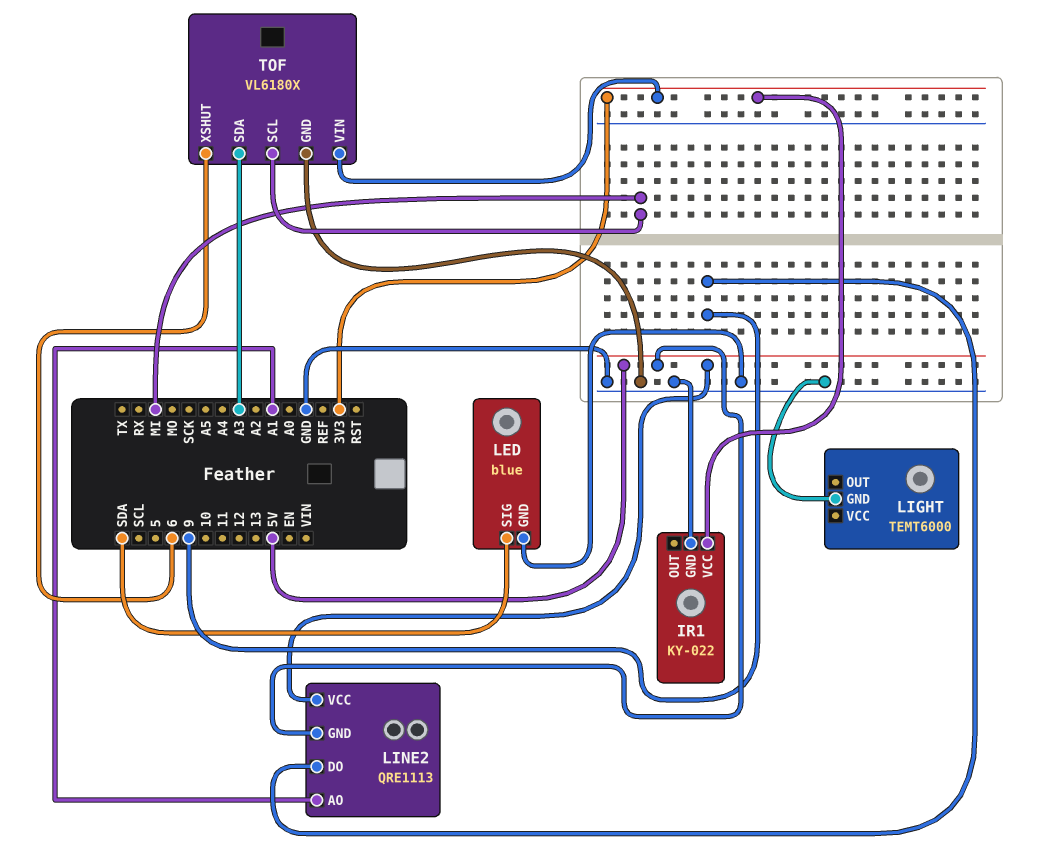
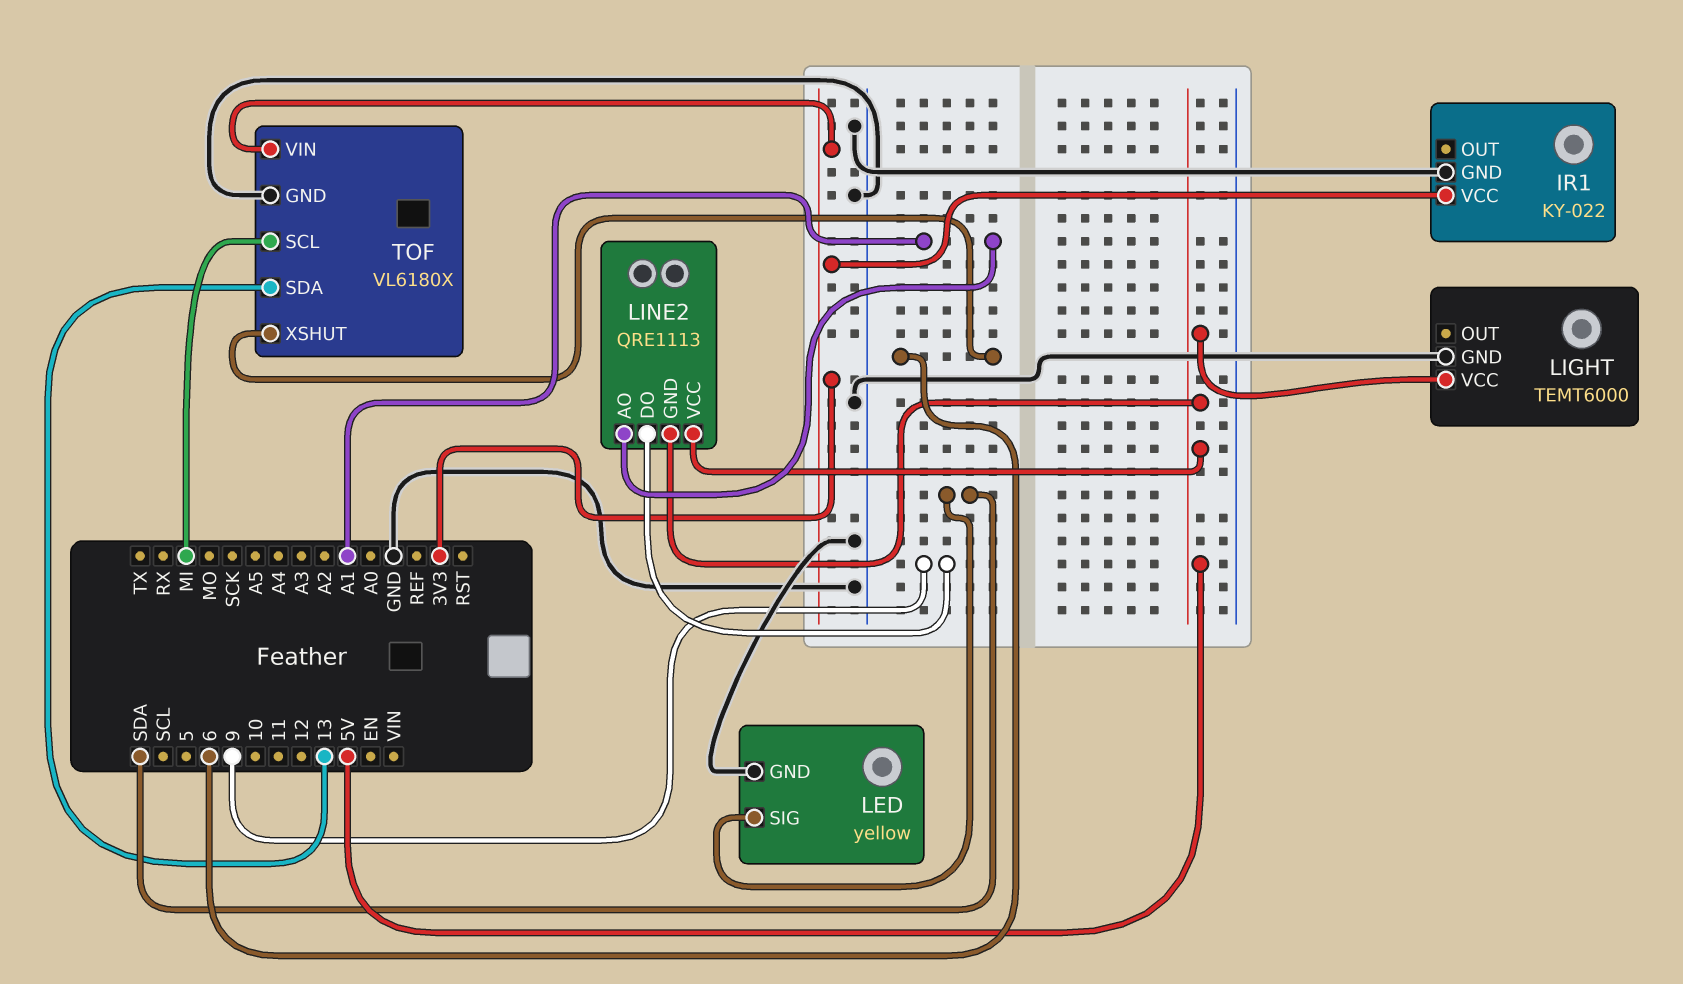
LED: blue -> yellow
LIGHT pin VCC: none -> 5V
TOF pin SDA: A3 -> 13

